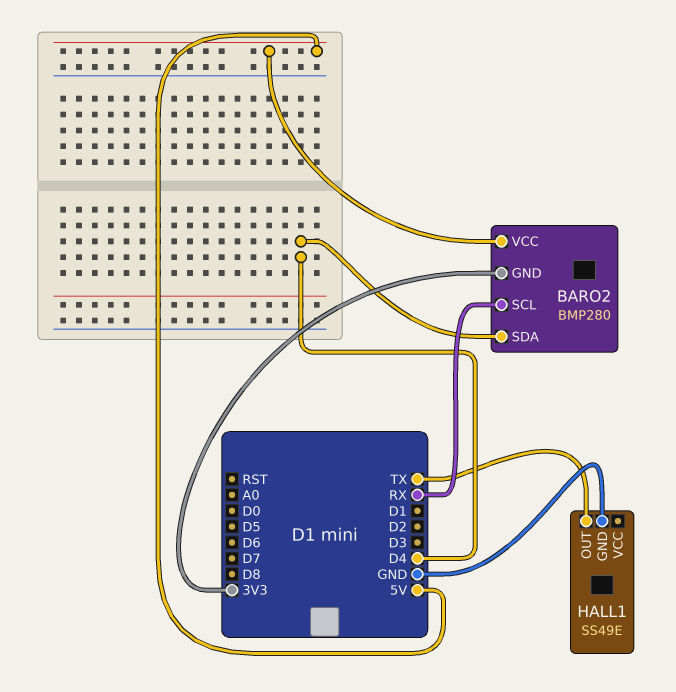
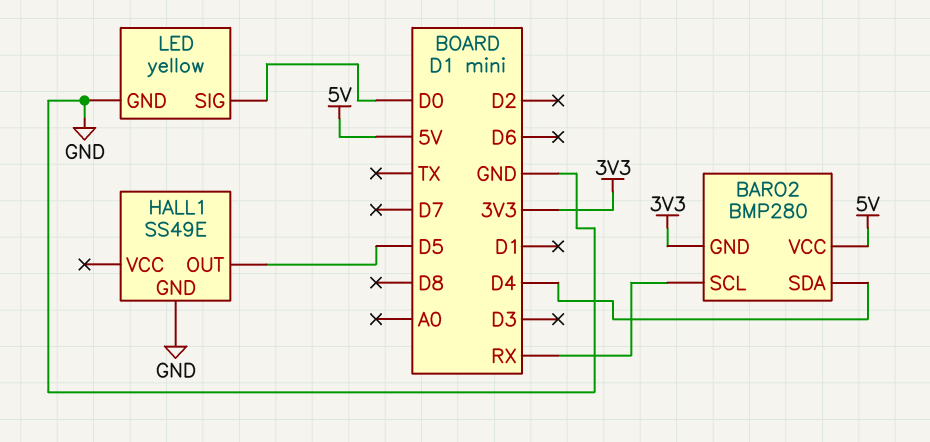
HALL1 pin OUT: TX -> D5
LED: none -> yellow
LED pin GND: none -> GND
LED pin SIG: none -> D0

